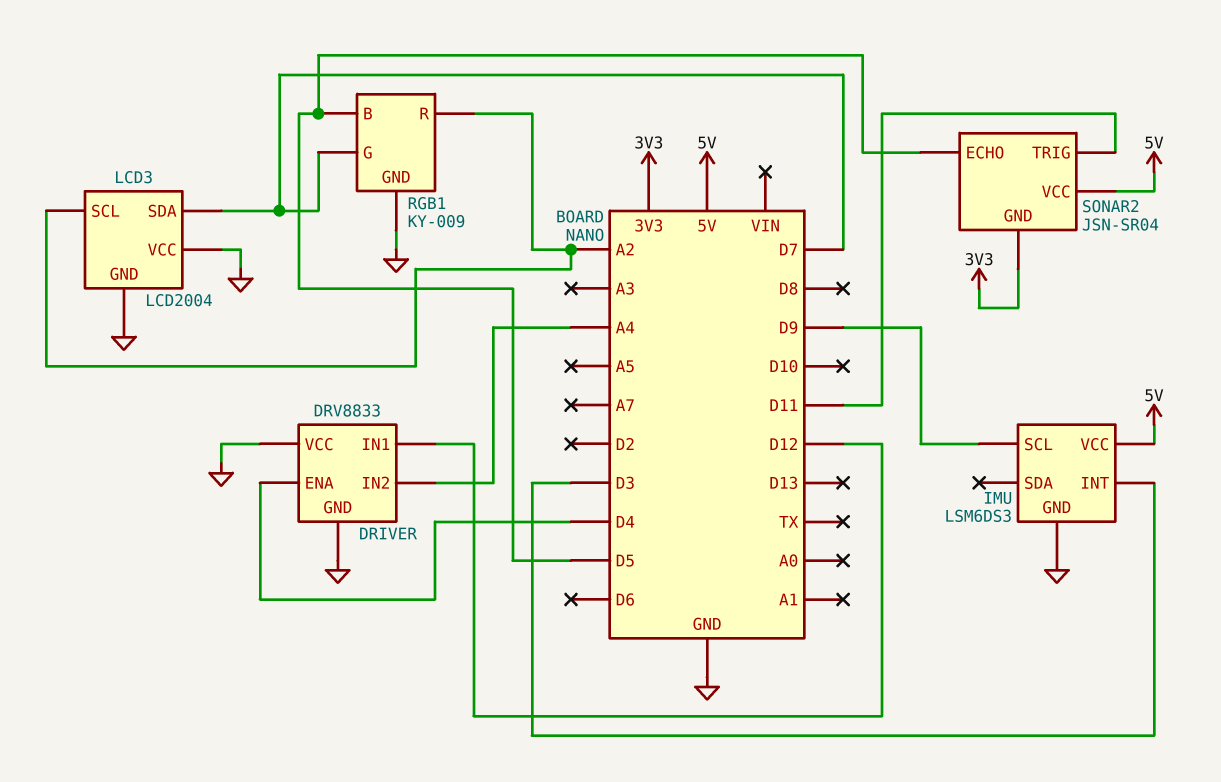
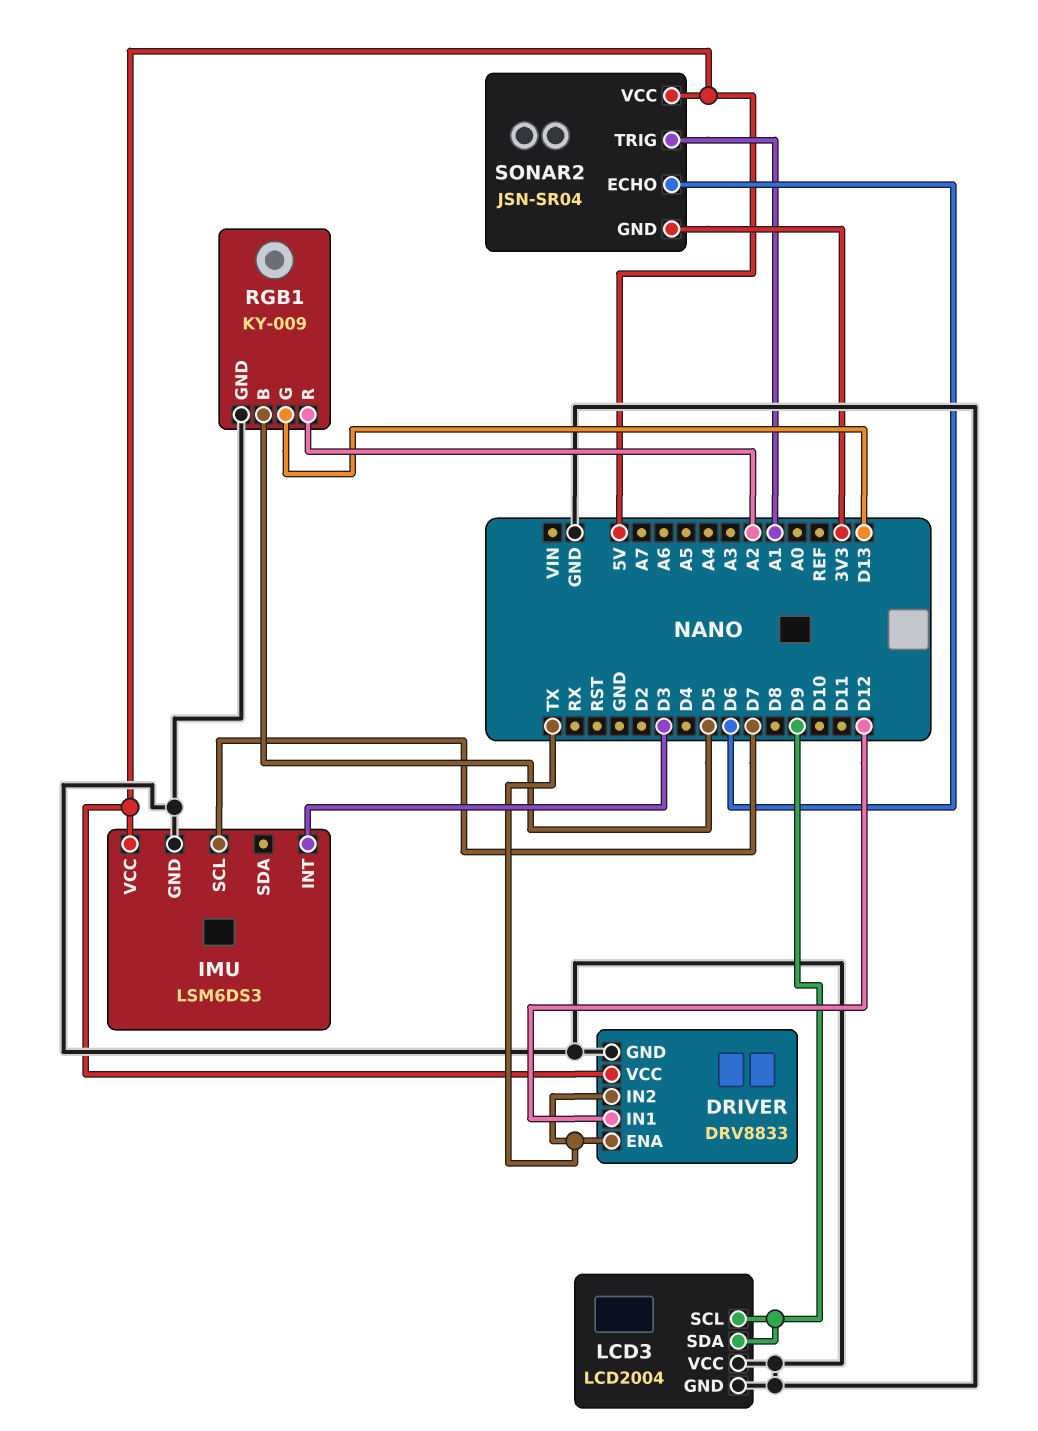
DRIVER pin ENA: D4 -> TX
DRIVER pin IN2: A4 -> TX
DRIVER pin VCC: GND -> 5V
IMU pin SCL: D9 -> D7
LCD3 pin SCL: A2 -> D9
LCD3 pin SDA: D7 -> D9
RGB1 pin G: D7 -> D13
SONAR2 pin ECHO: D5 -> D6
SONAR2 pin TRIG: D11 -> A1

